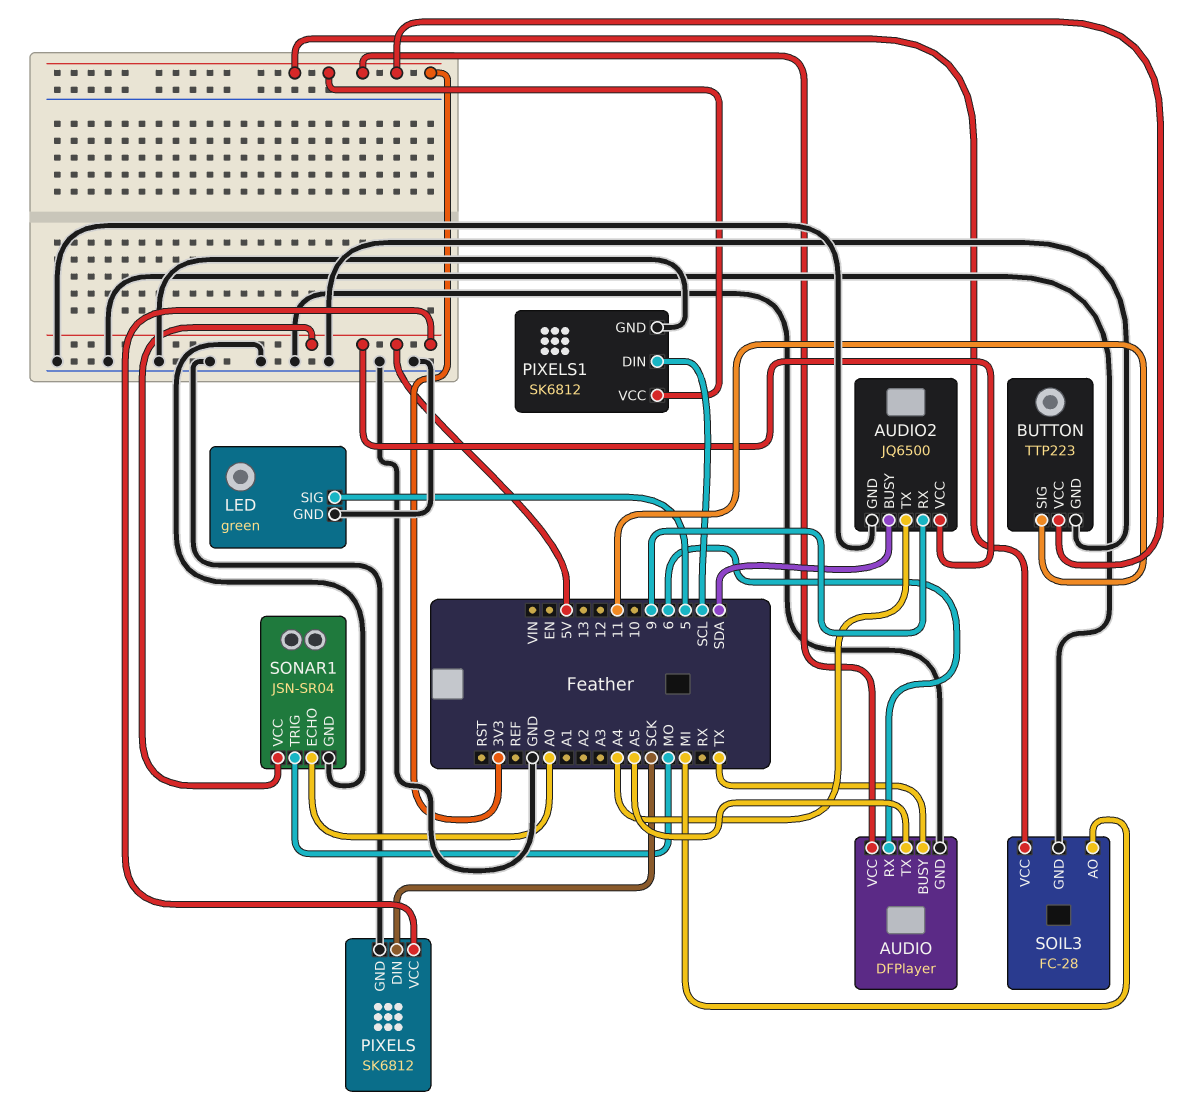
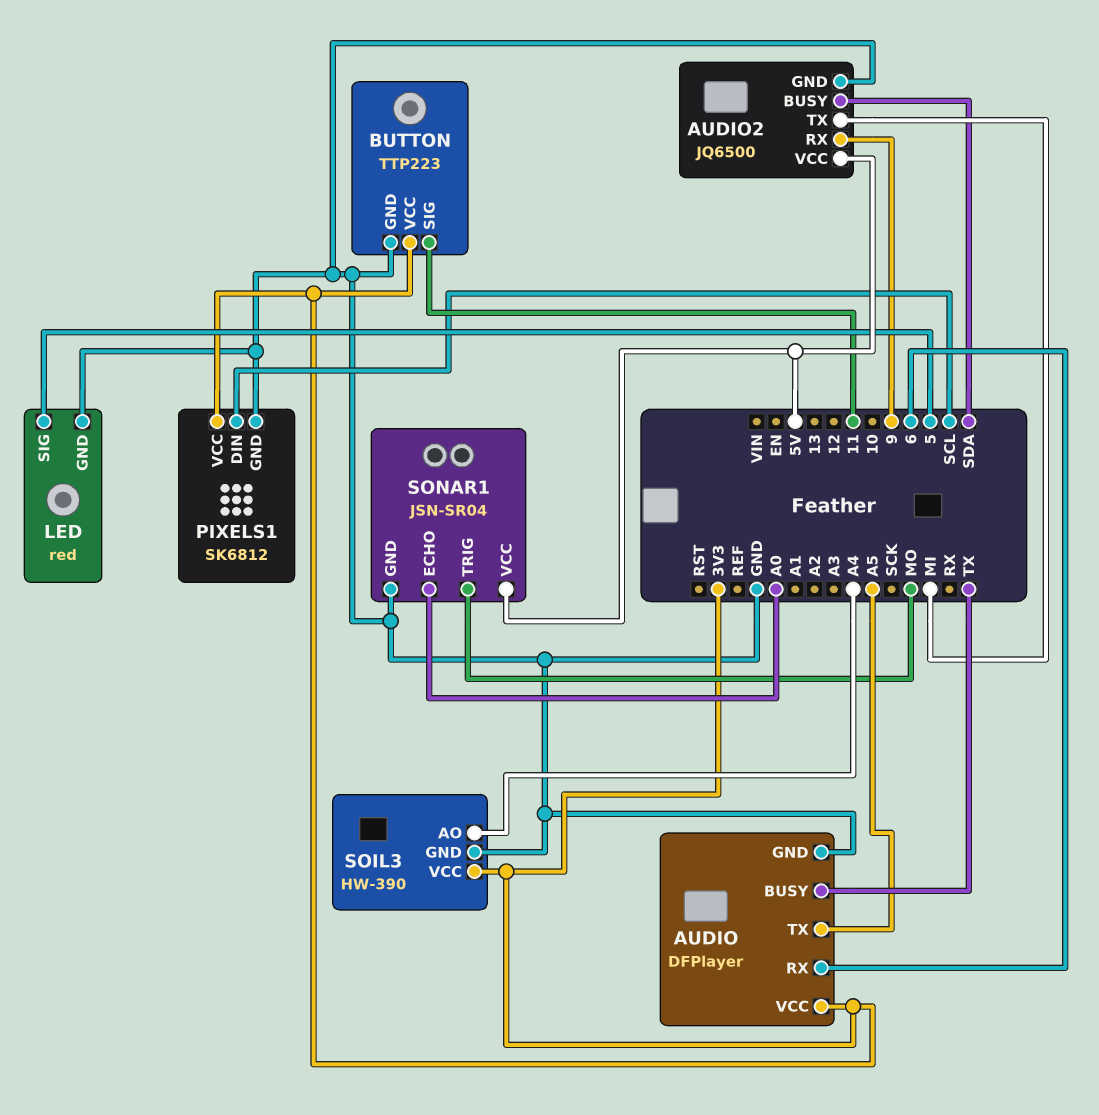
AUDIO2 pin TX: A4 -> MI
LED: green -> red
PIXELS: SK6812 -> none
PIXELS pin DIN: SCK -> none
PIXELS pin GND: GND -> none
PIXELS pin VCC: 5V -> none
SOIL3: FC-28 -> HW-390
SOIL3 pin AO: MI -> A4

